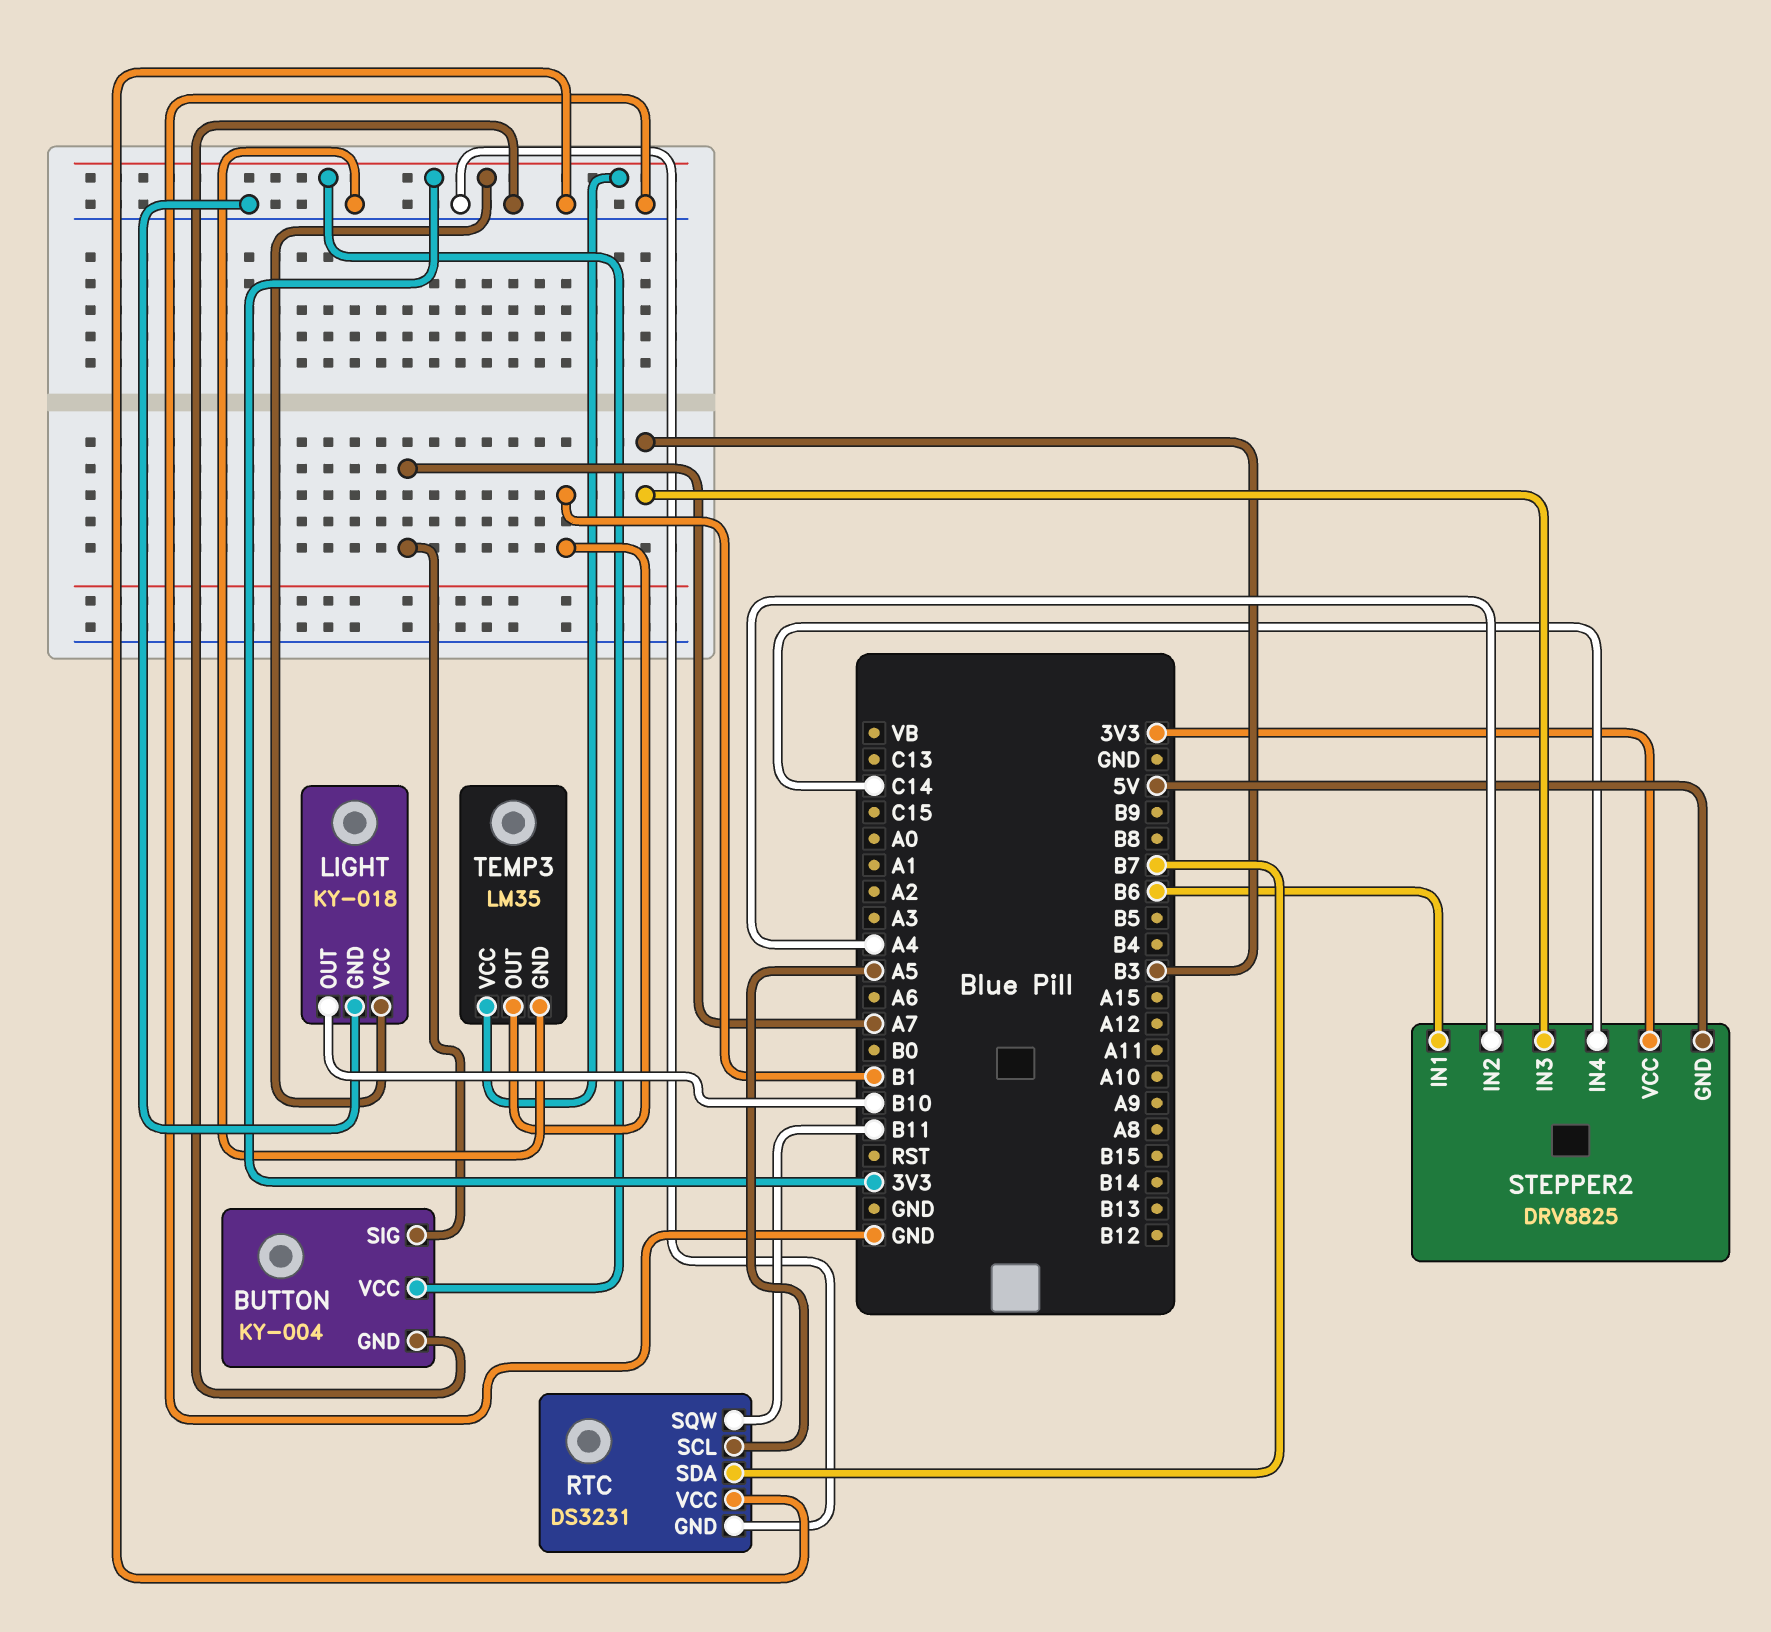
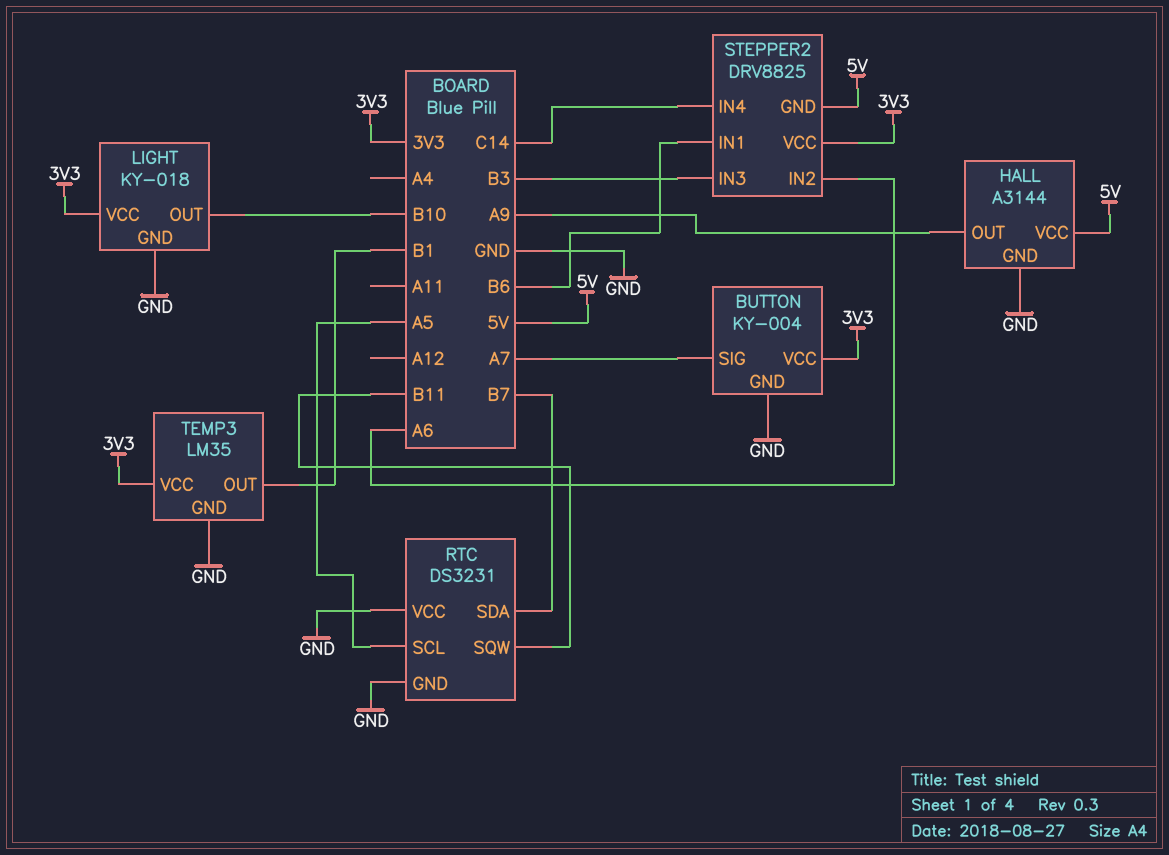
HALL: none -> A3144
HALL pin GND: none -> GND
HALL pin OUT: none -> A9
HALL pin VCC: none -> 5V
STEPPER2 pin IN2: A4 -> A6

